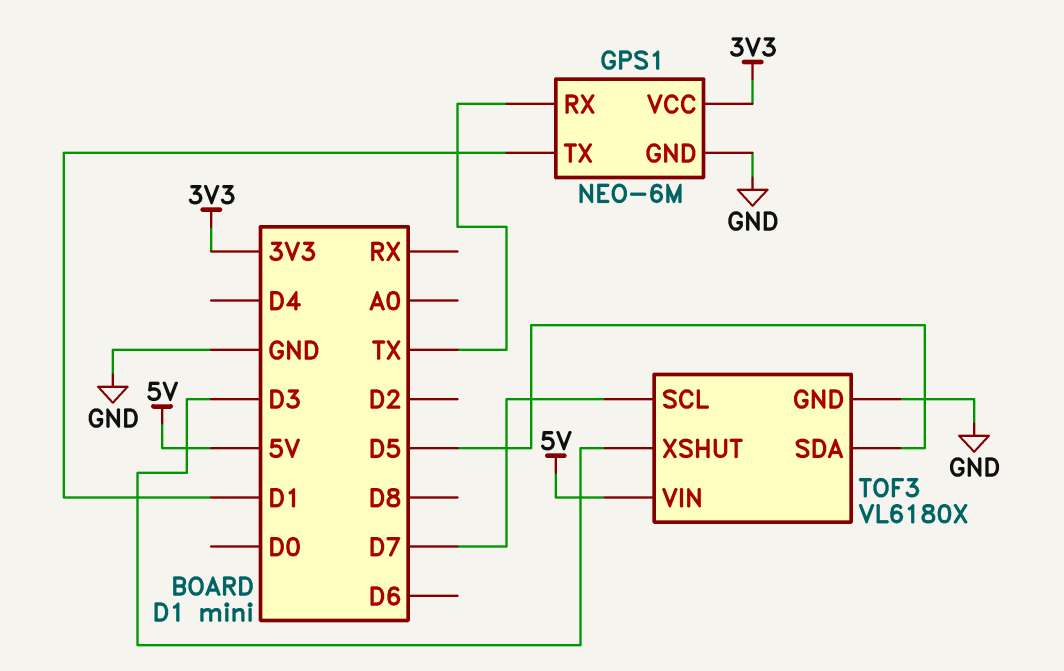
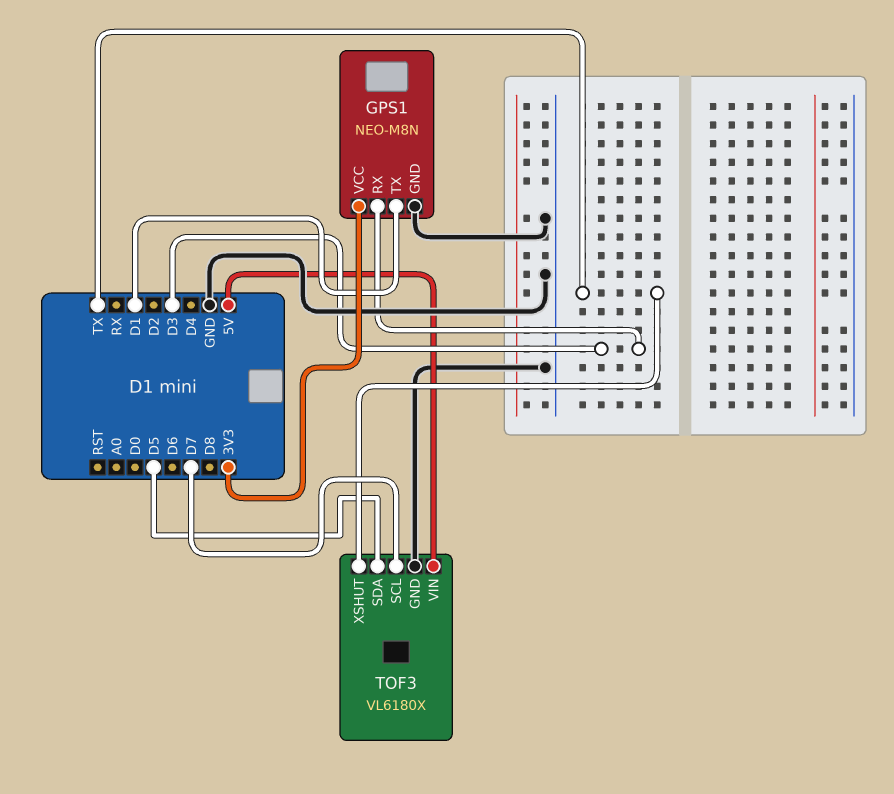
GPS1: NEO-6M -> NEO-M8N
GPS1 pin RX: TX -> D3
TOF3 pin XSHUT: D3 -> TX

